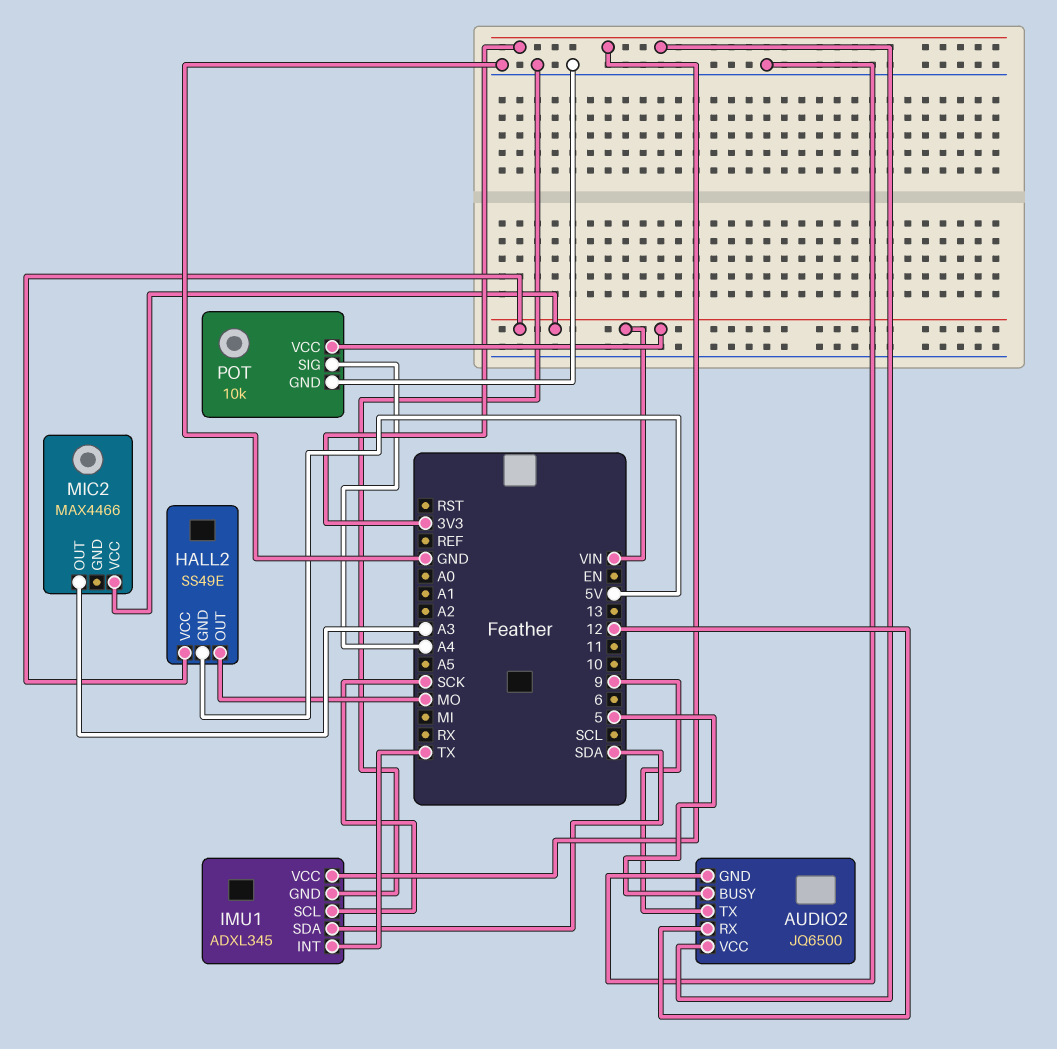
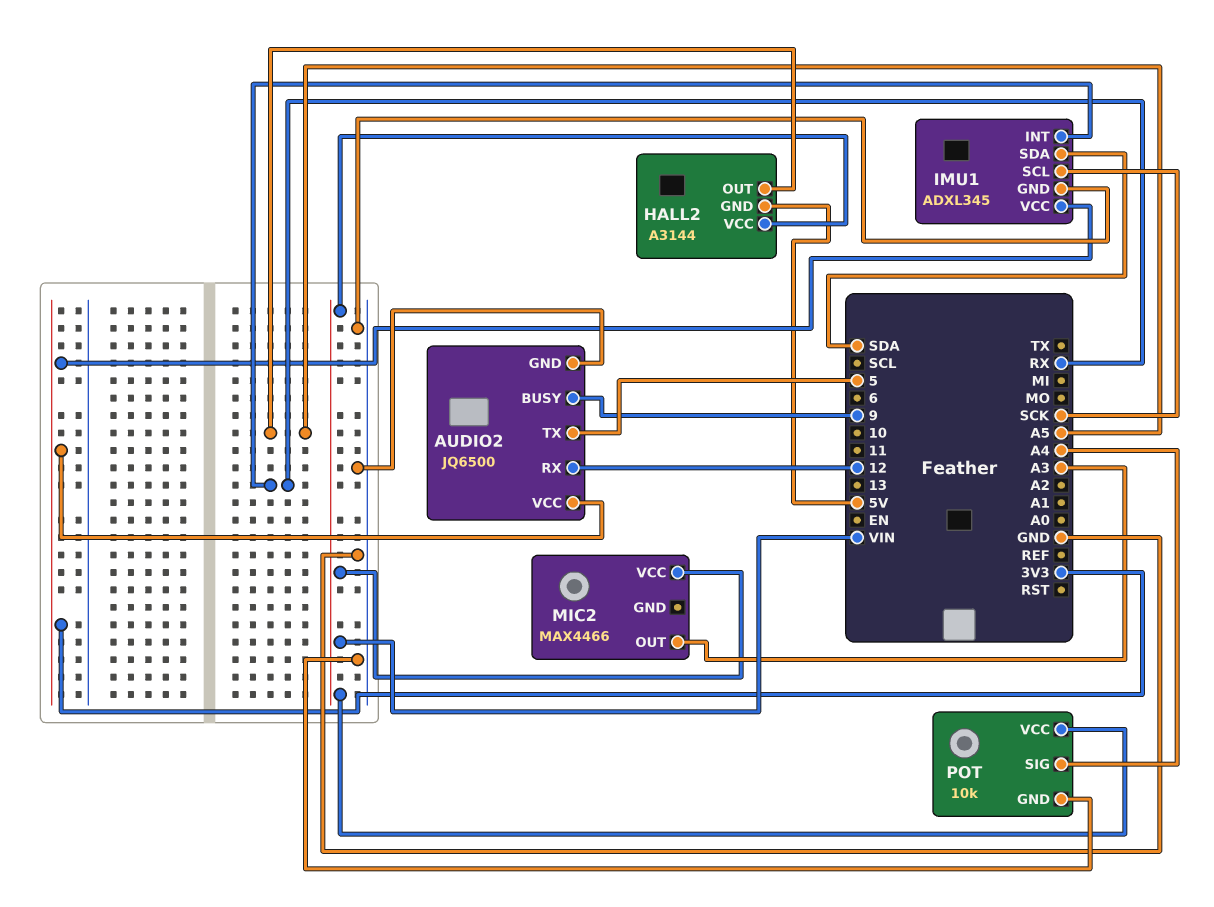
AUDIO2 pin BUSY: 5 -> 9
AUDIO2 pin TX: 9 -> 5
HALL2: SS49E -> A3144
HALL2 pin OUT: MO -> A5
IMU1 pin INT: TX -> RX

